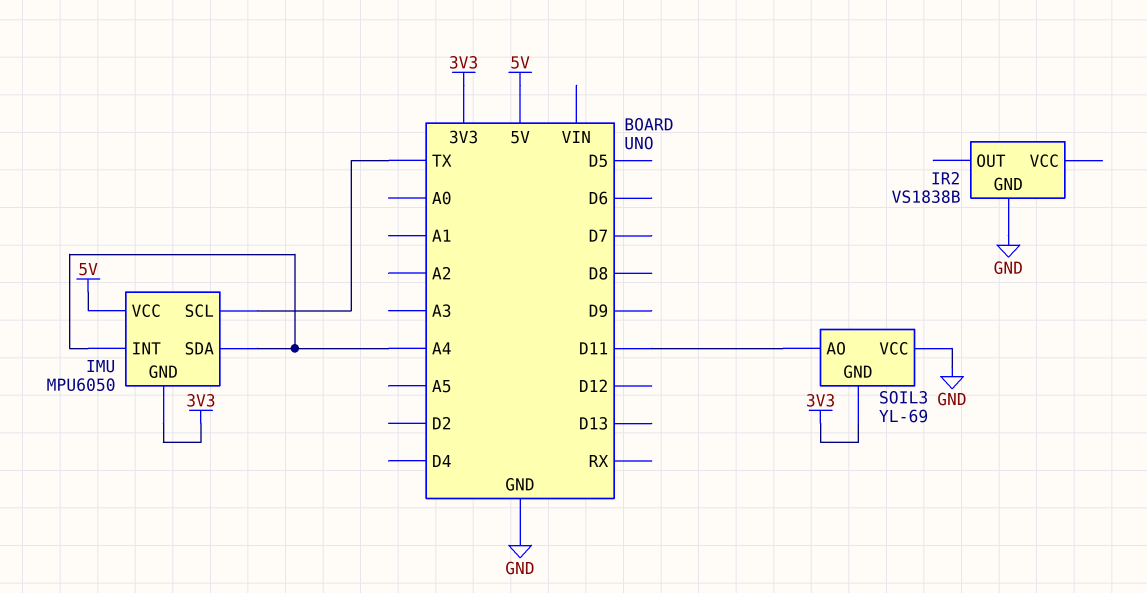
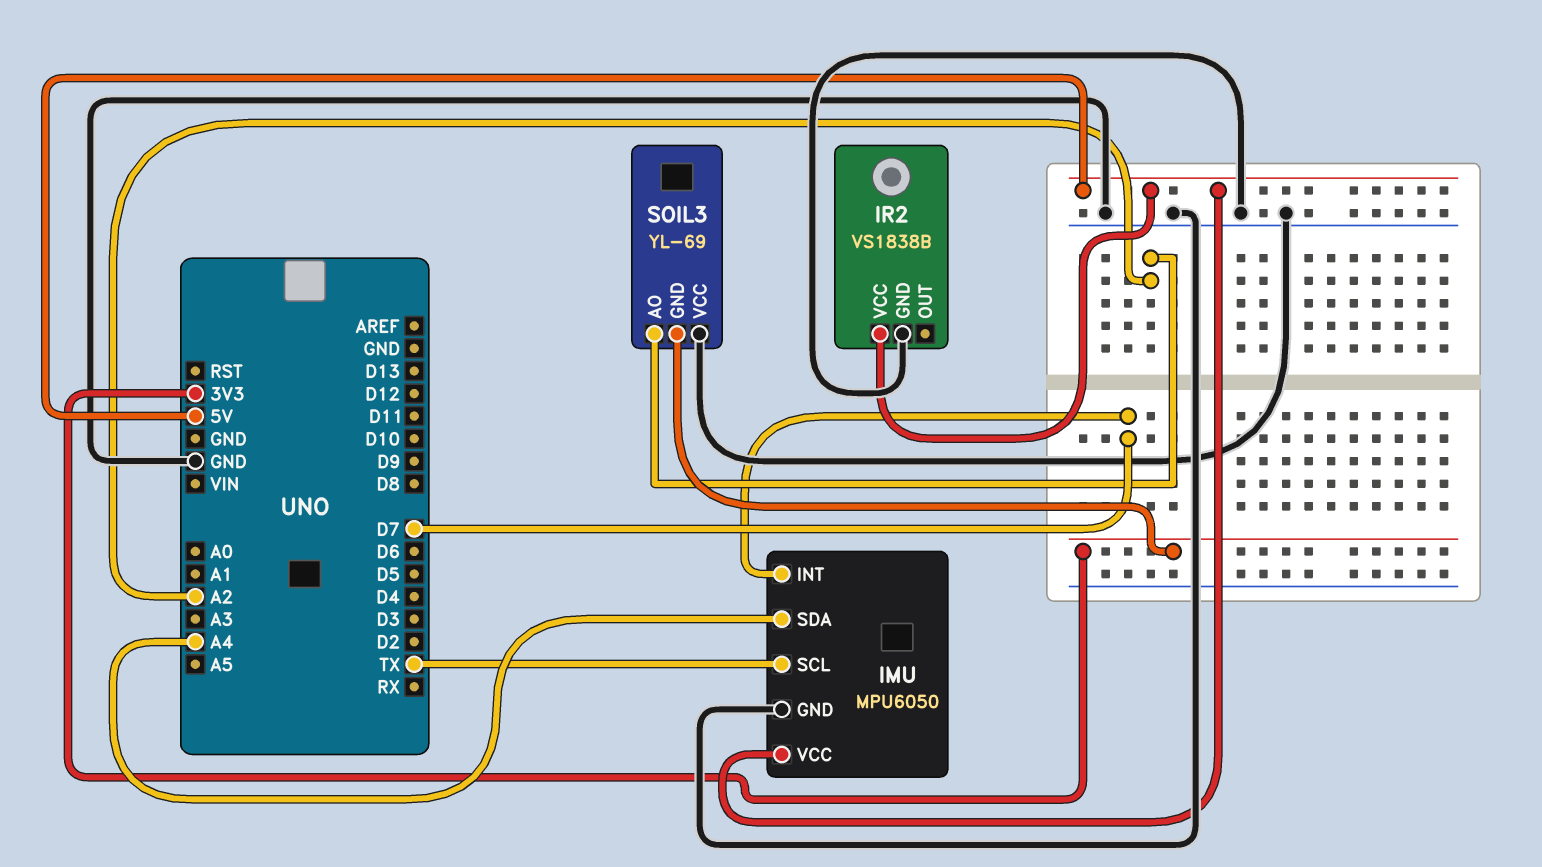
IMU pin GND: 3V3 -> GND
IMU pin INT: A4 -> D7
IR2 pin VCC: none -> 5V
SOIL3 pin AO: D11 -> A2

